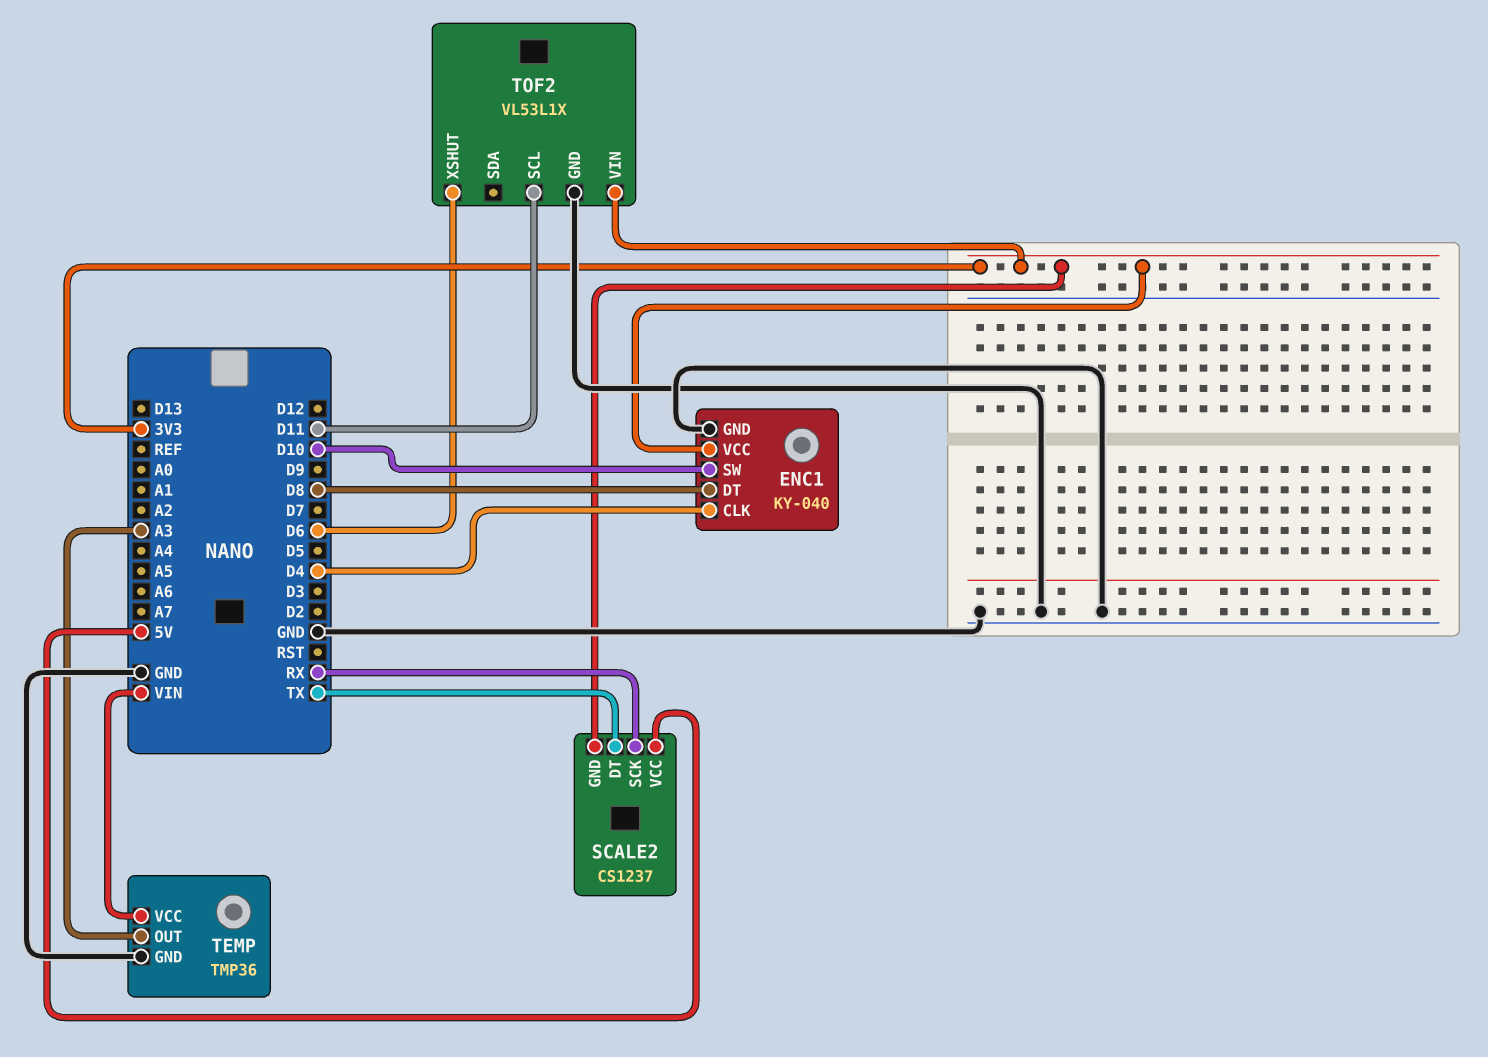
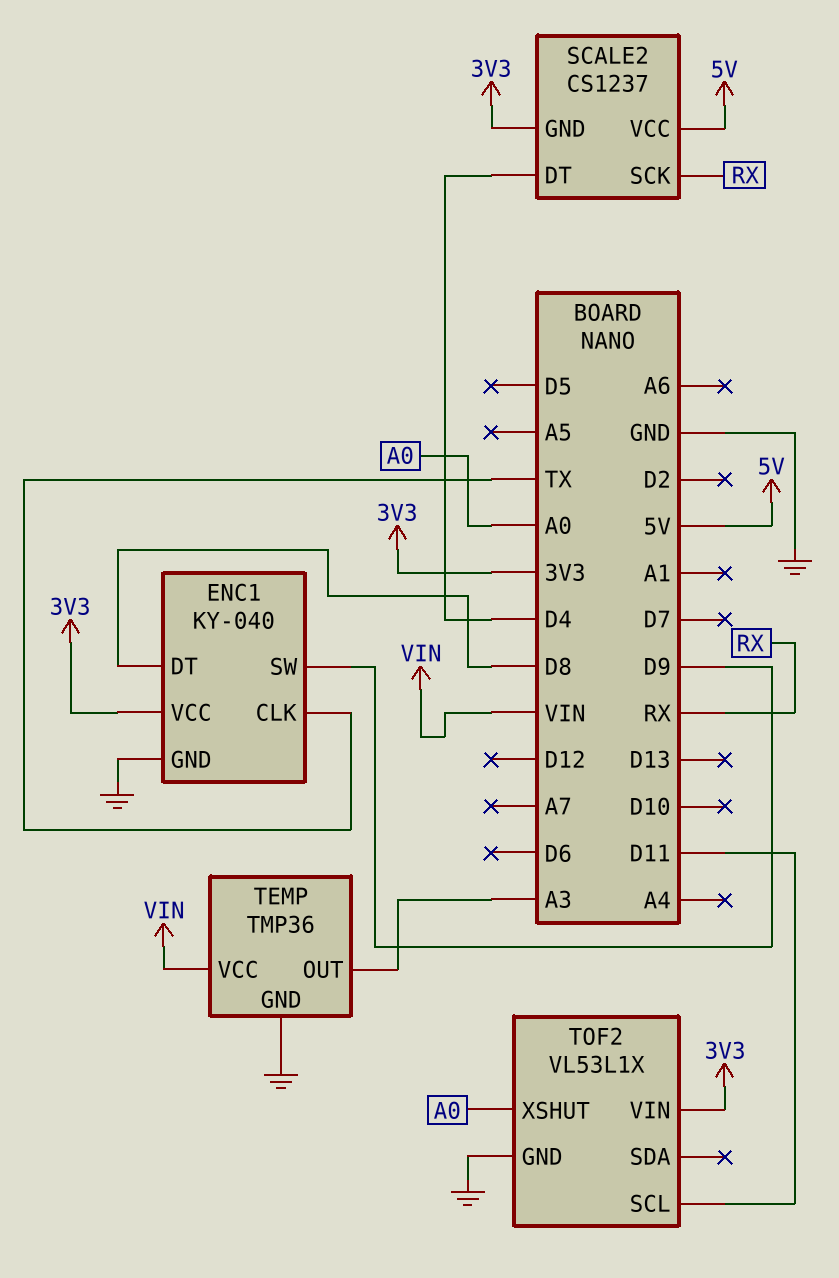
ENC1 pin CLK: D4 -> TX
ENC1 pin SW: D10 -> D9
SCALE2 pin DT: TX -> D4
TOF2 pin XSHUT: D6 -> A0

